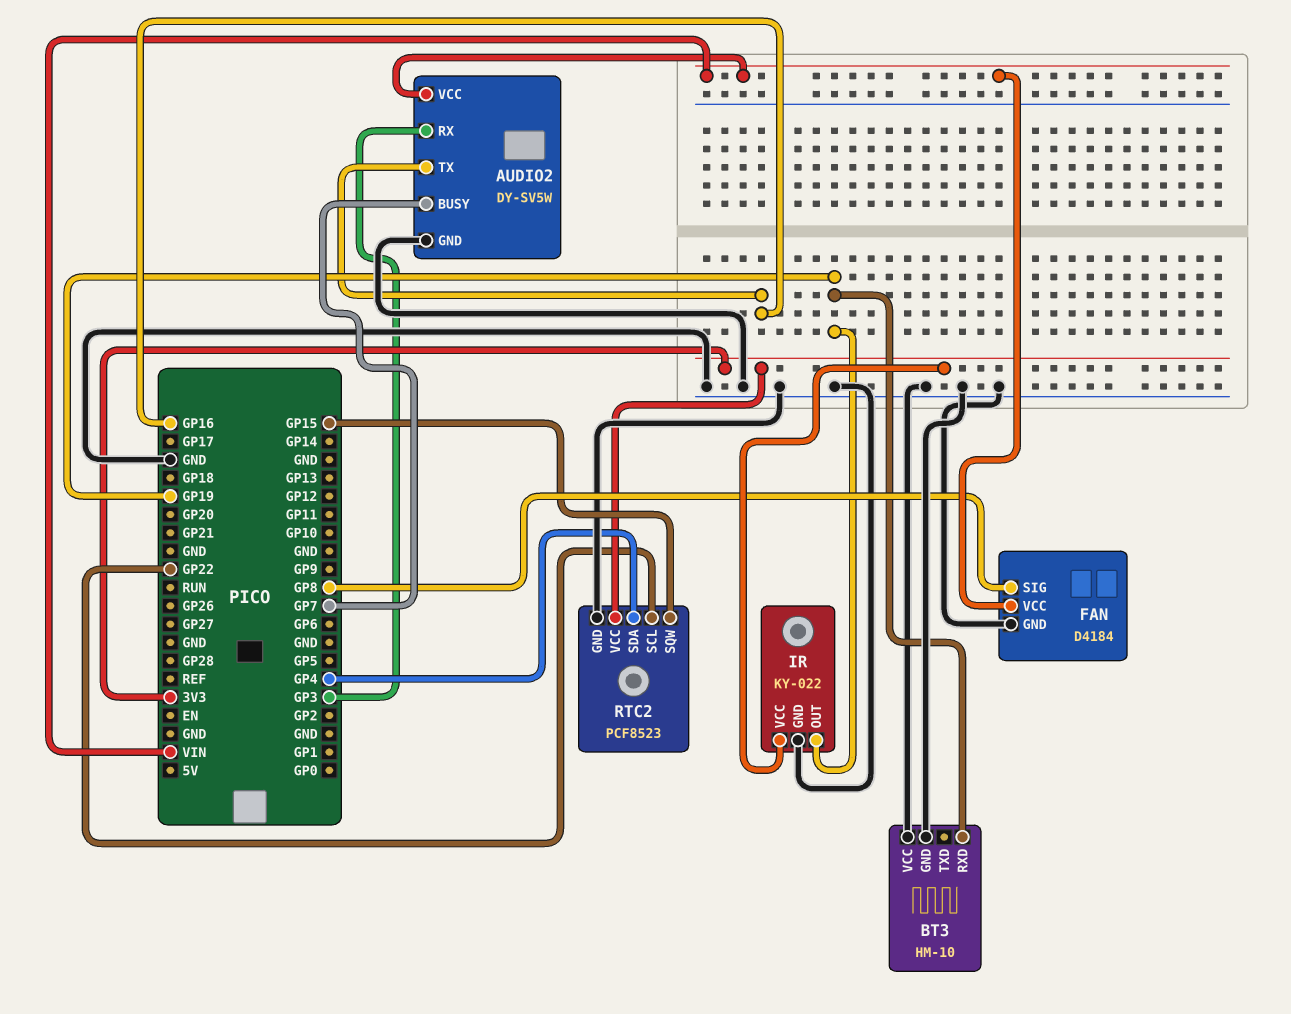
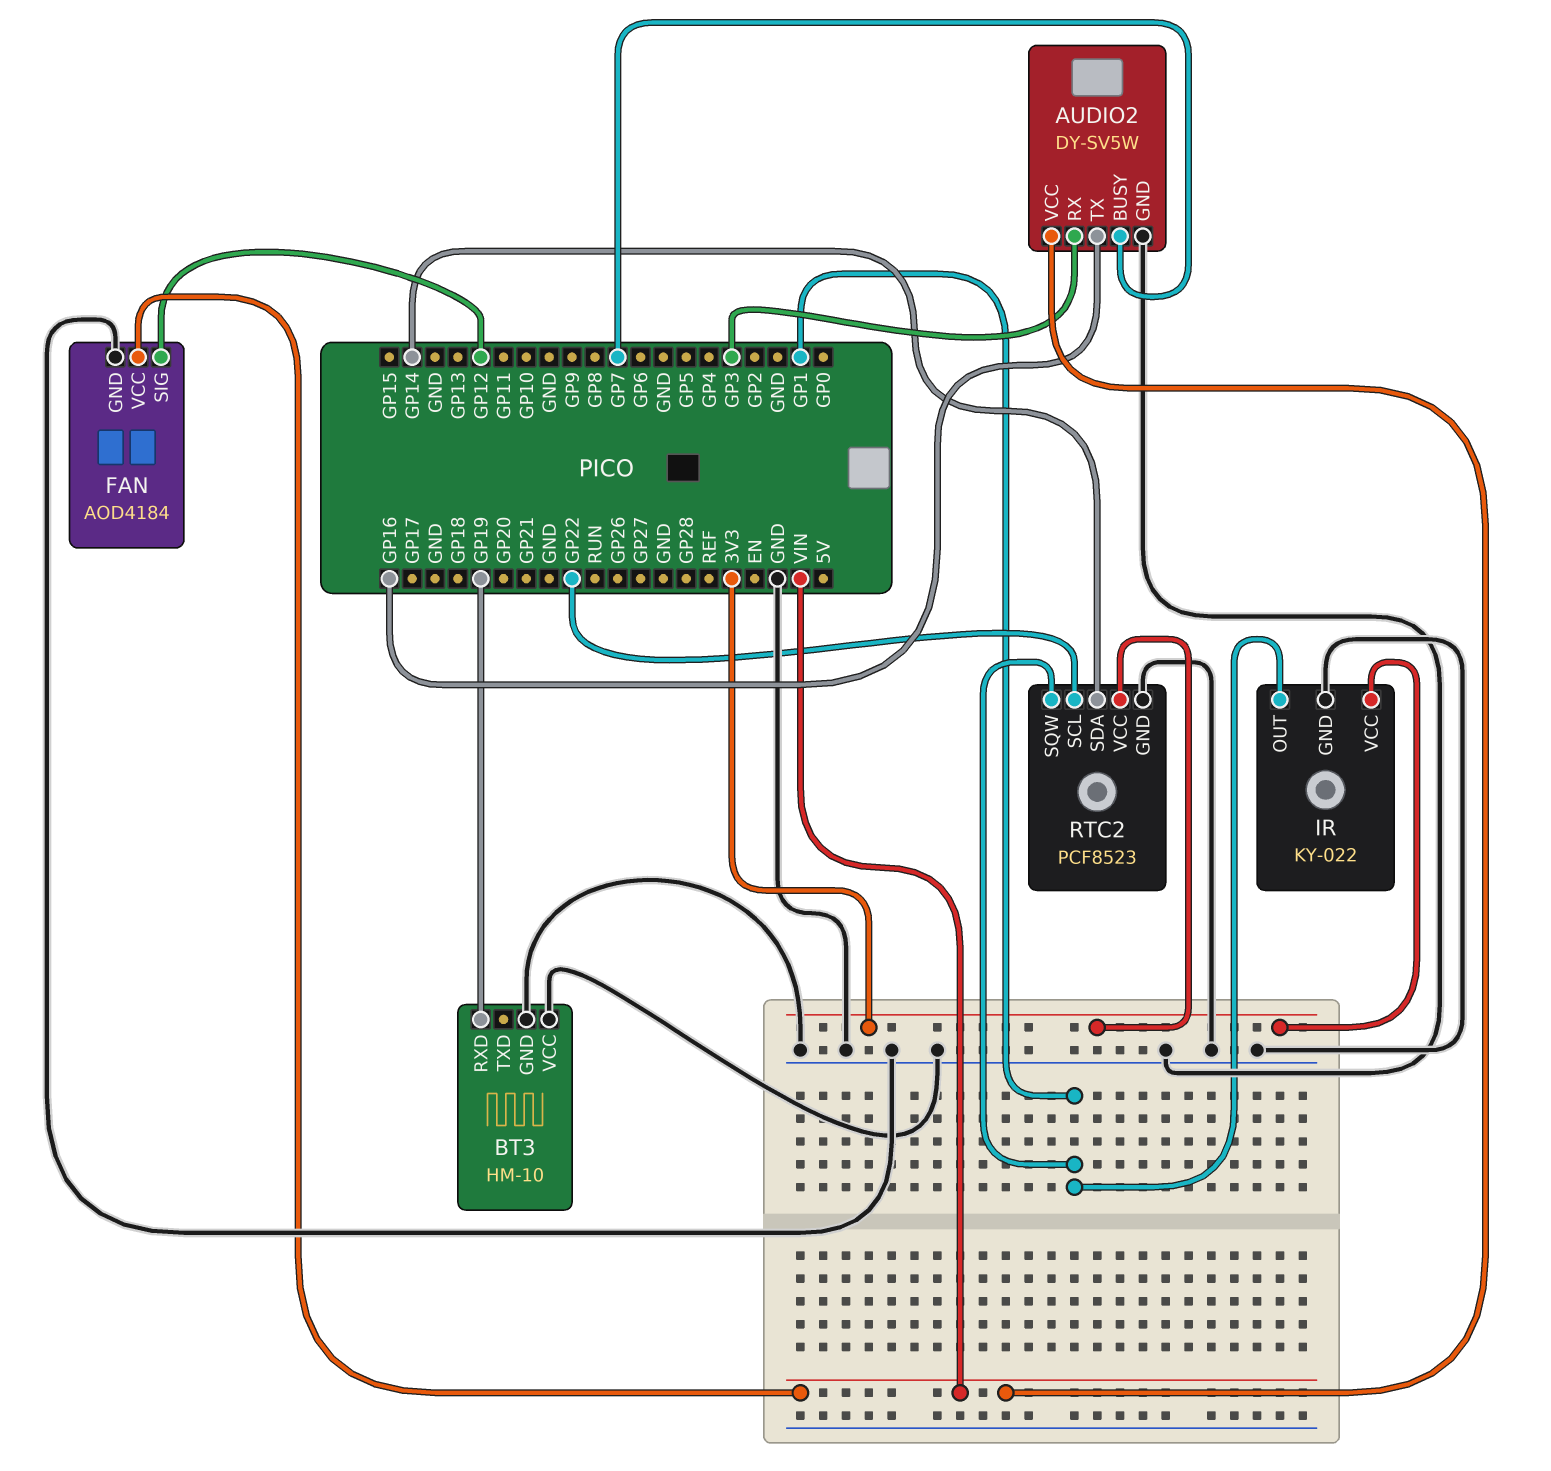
FAN: D4184 -> AOD4184
FAN pin SIG: GP8 -> GP12
IR pin OUT: GP19 -> GP1
RTC2 pin SDA: GP4 -> GP14
RTC2 pin SQW: GP15 -> GP1

